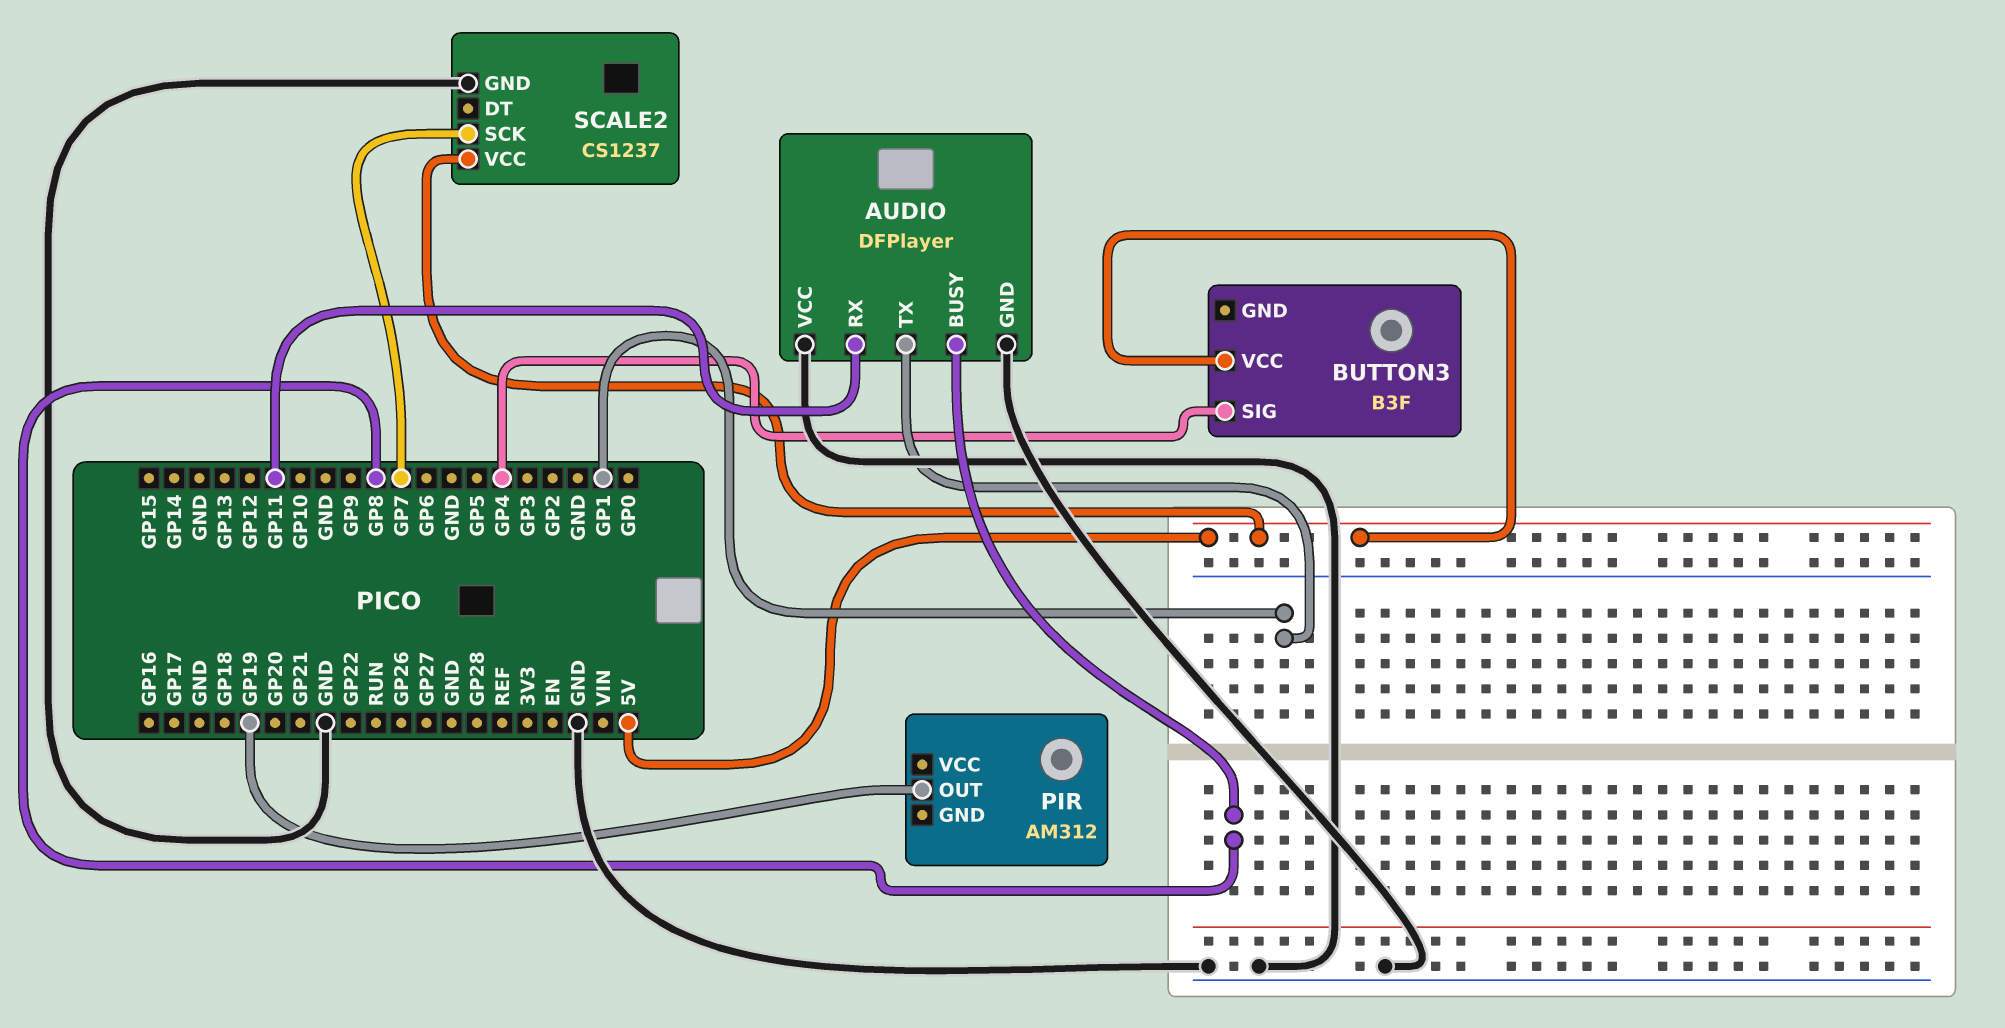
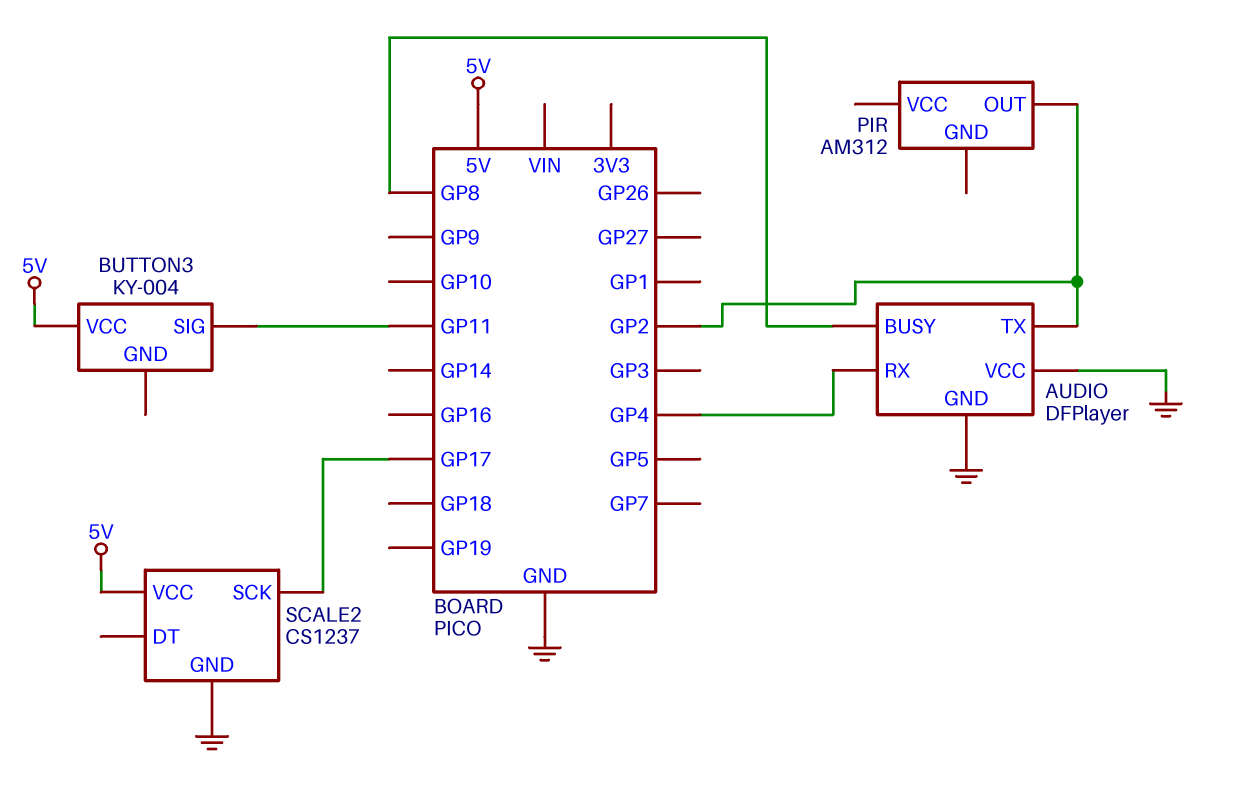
AUDIO pin RX: GP11 -> GP4
AUDIO pin TX: GP1 -> GP2
BUTTON3: B3F -> KY-004
BUTTON3 pin SIG: GP4 -> GP11
PIR pin OUT: GP19 -> GP2
SCALE2 pin SCK: GP7 -> GP17

